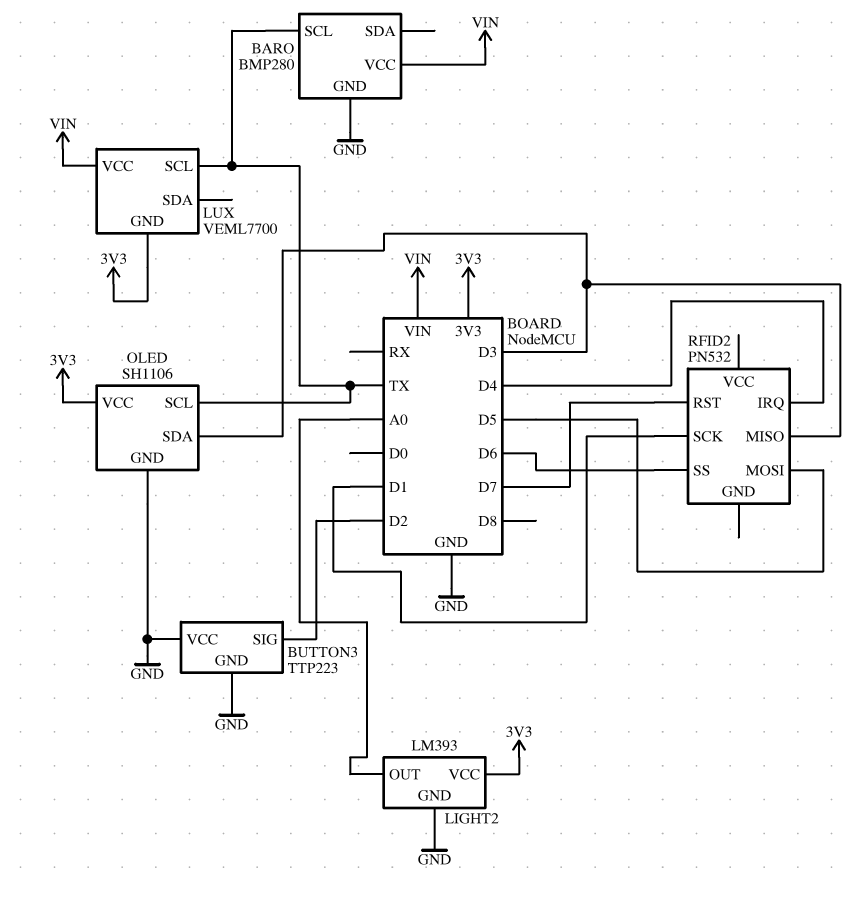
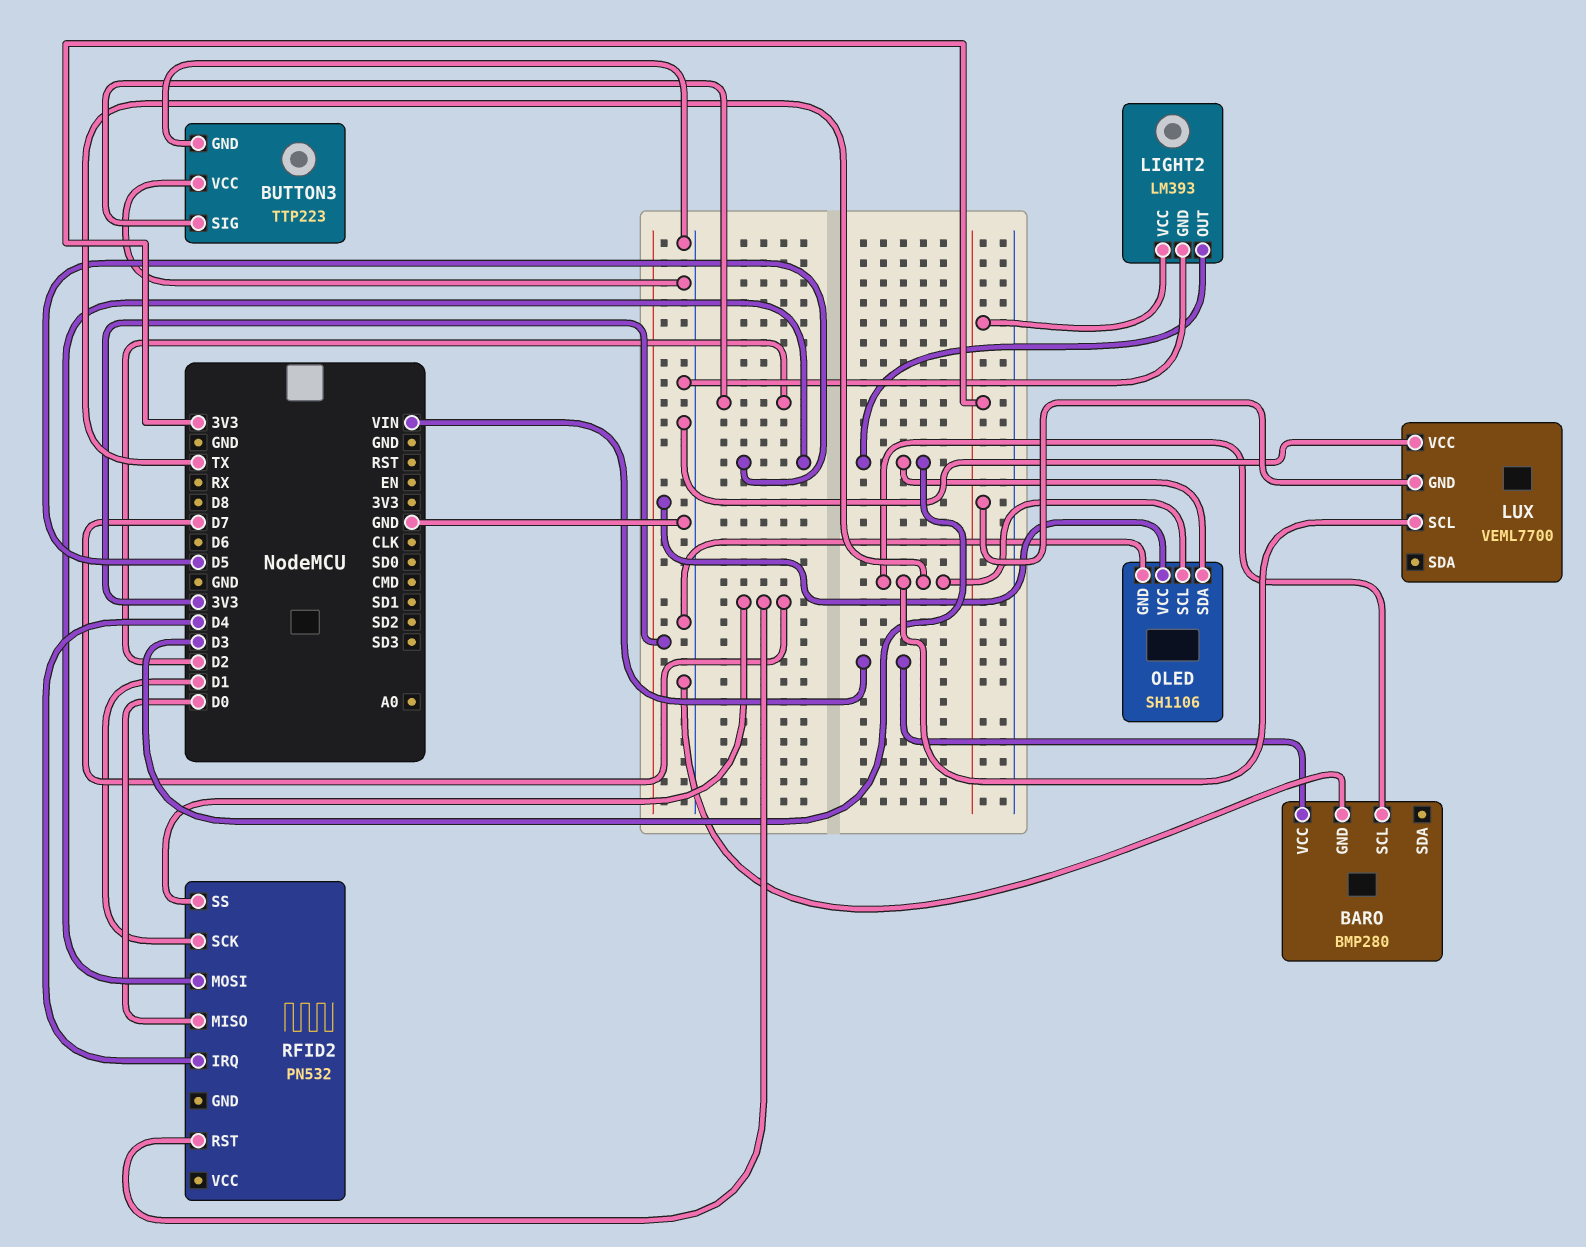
LIGHT2 pin OUT: A0 -> D3
LUX pin VCC: VIN -> GND
RFID2 pin MISO: D3 -> D0
RFID2 pin SS: D6 -> D7

